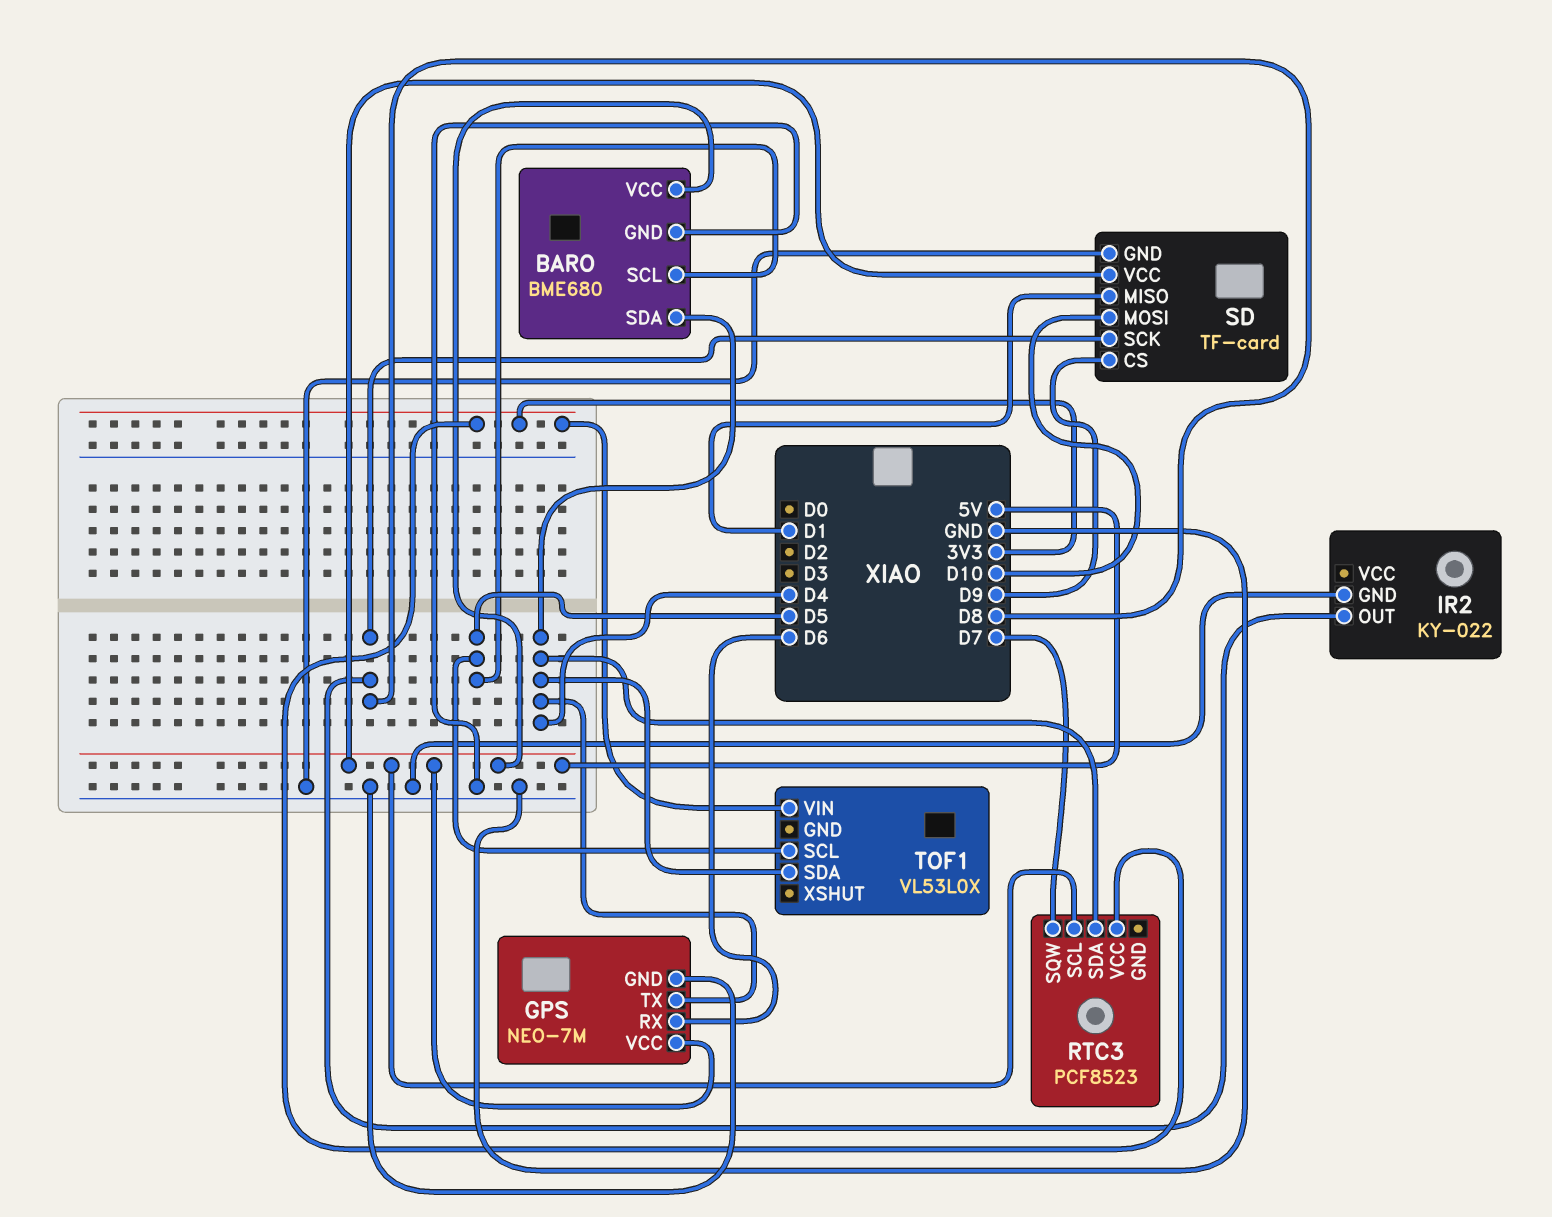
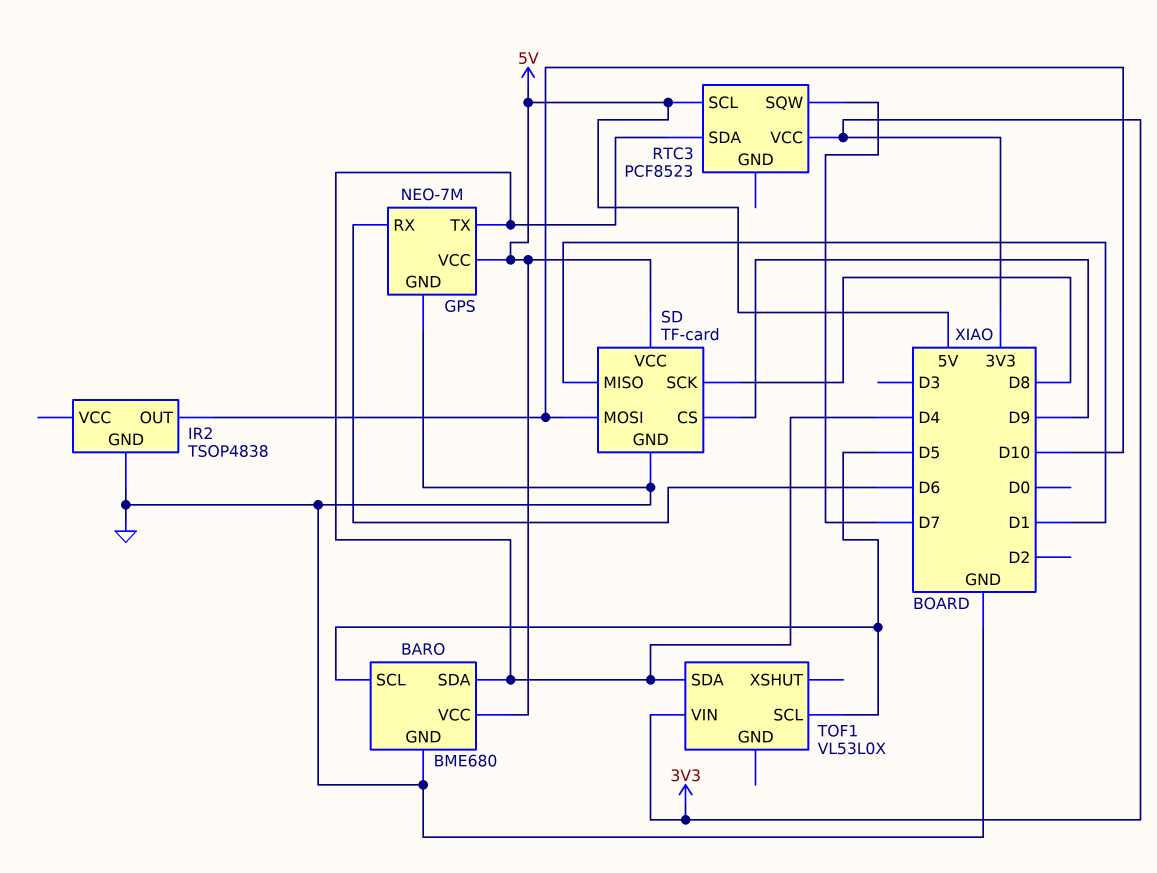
IR2: KY-022 -> TSOP4838
IR2 pin OUT: D8 -> D10

